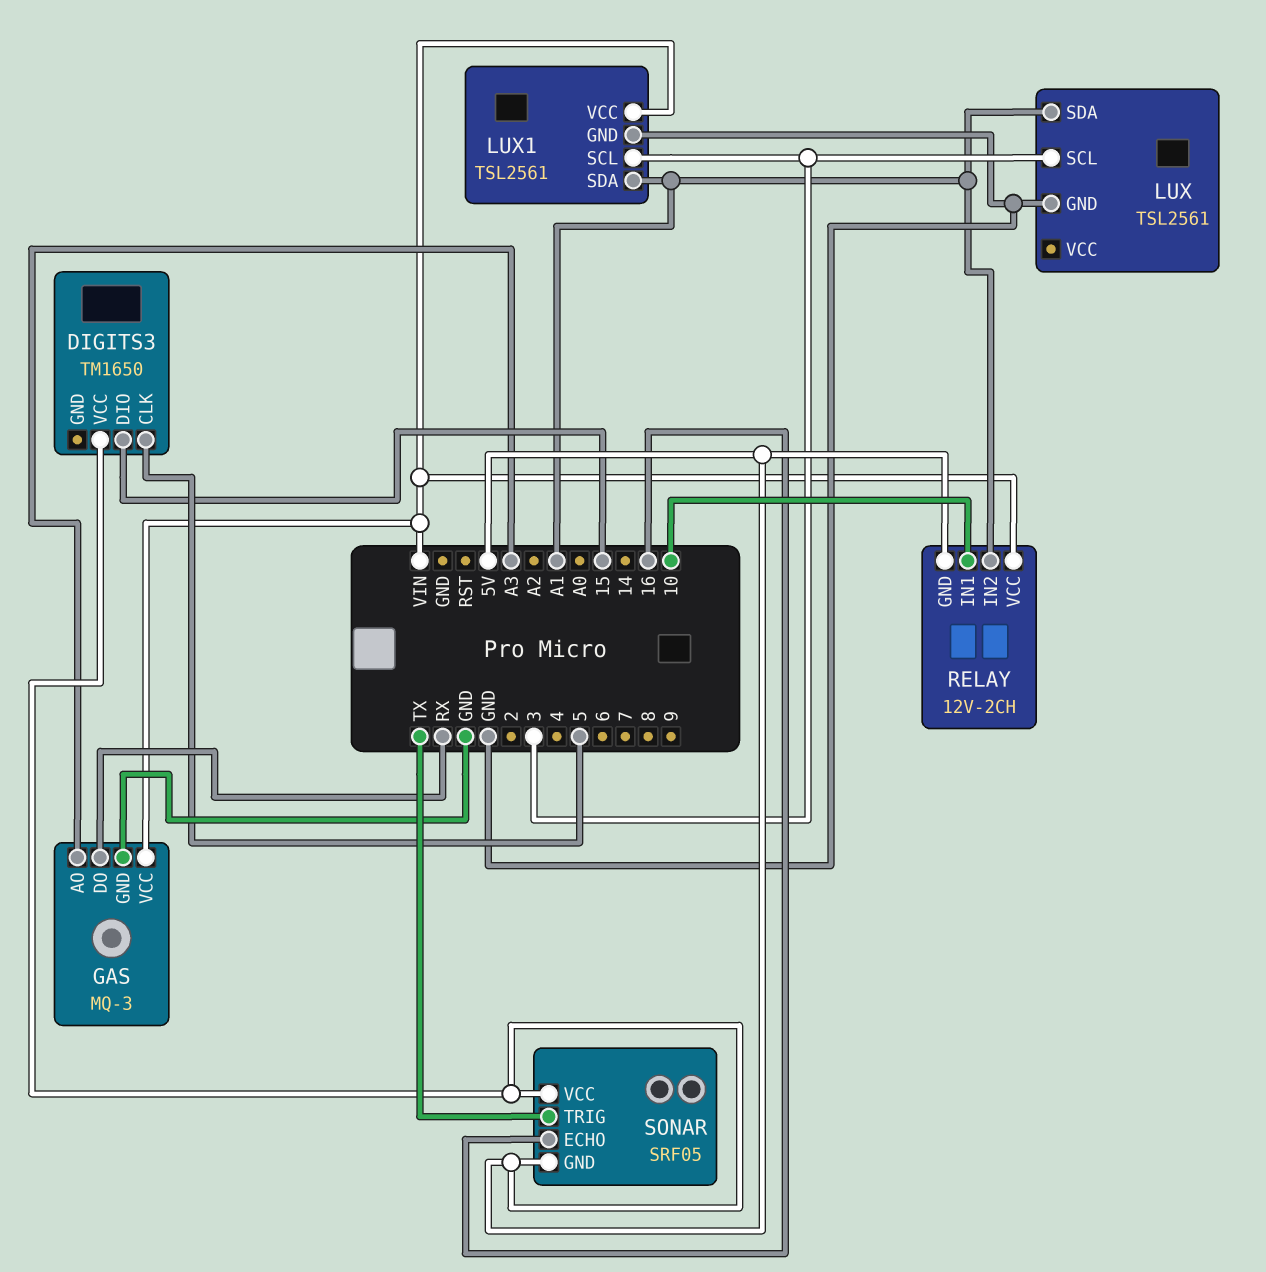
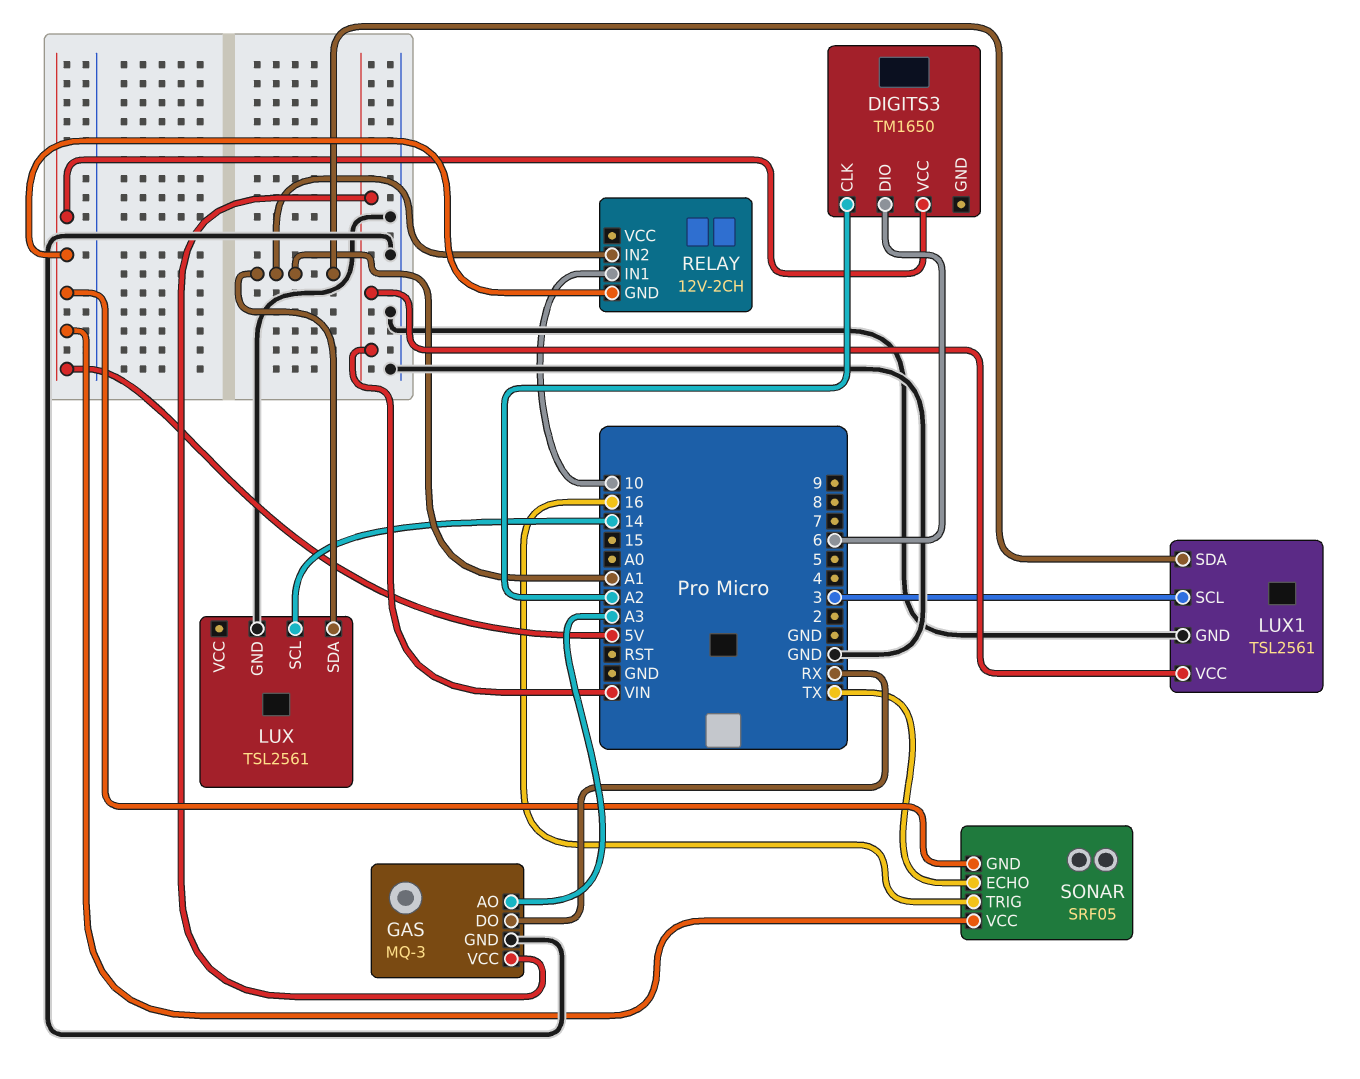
DIGITS3 pin CLK: 5 -> A2
DIGITS3 pin DIO: 15 -> 6
LUX pin SCL: 3 -> 14
RELAY pin VCC: VIN -> none
SONAR pin ECHO: 16 -> TX
SONAR pin TRIG: TX -> 16

